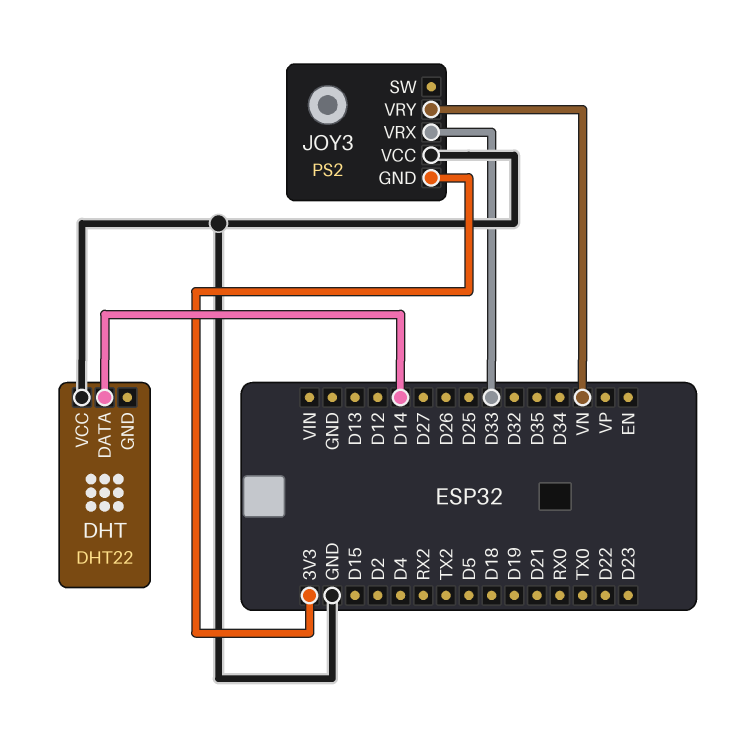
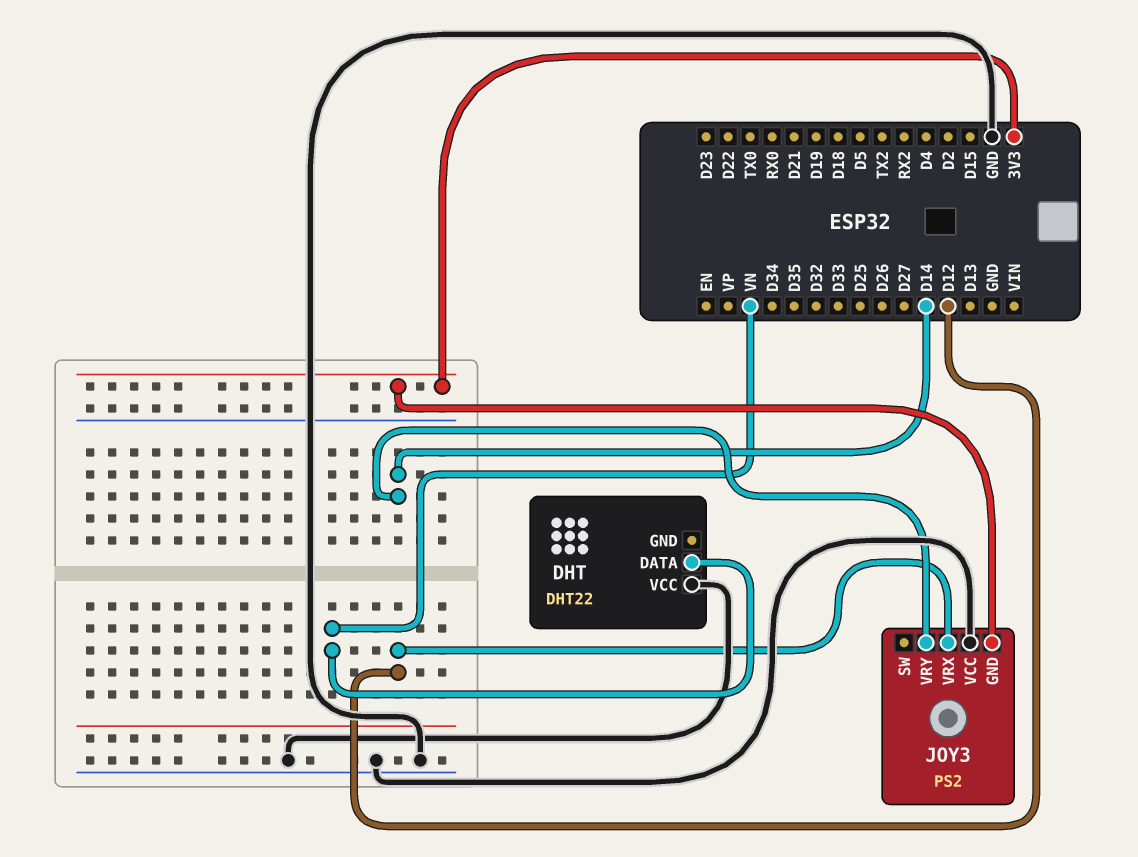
DHT pin DATA: D14 -> VN
JOY3 pin VRX: D33 -> D12
JOY3 pin VRY: VN -> D14

